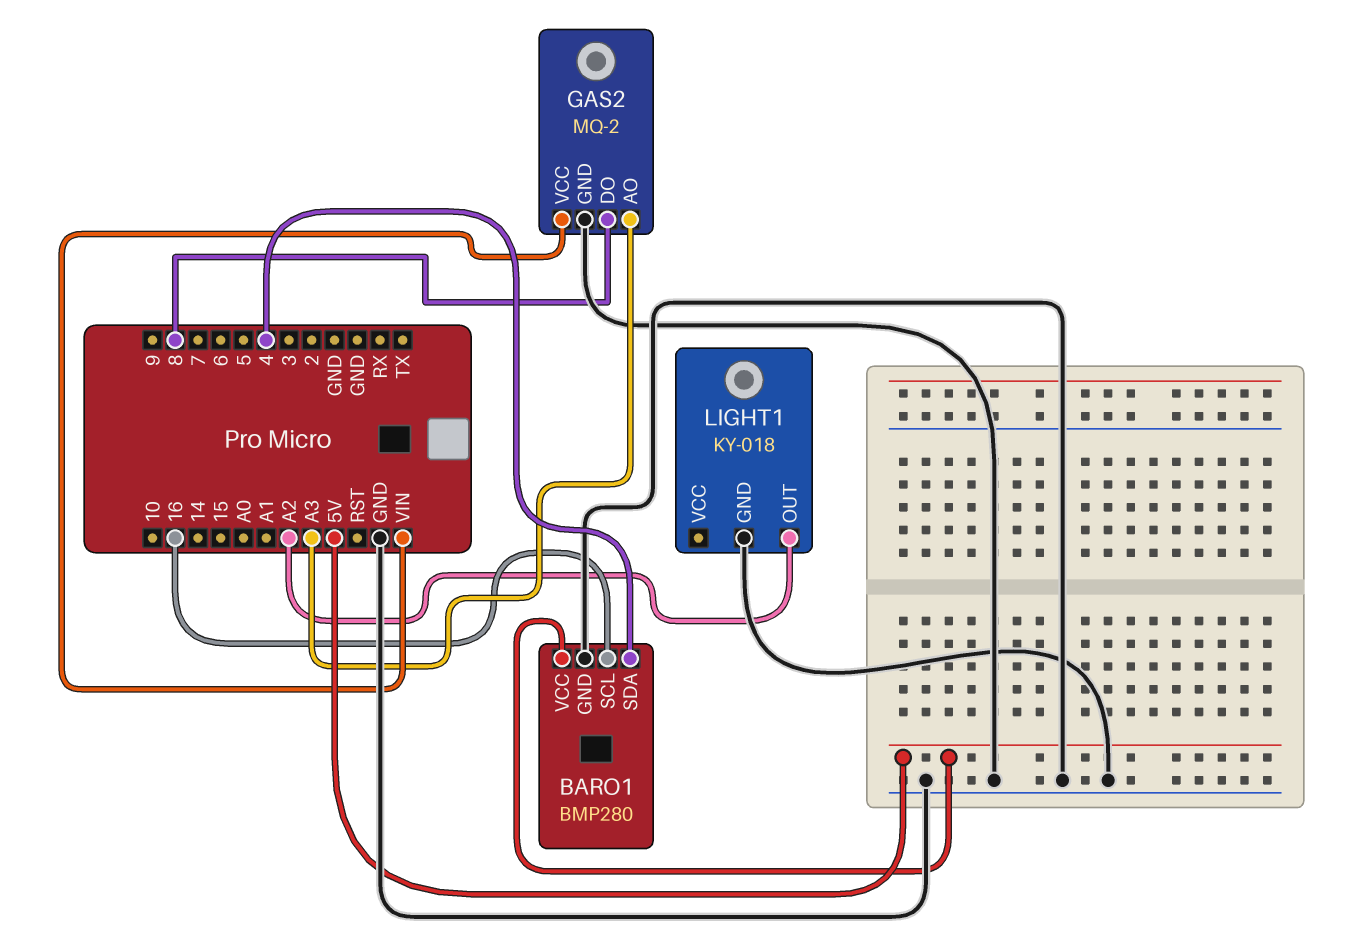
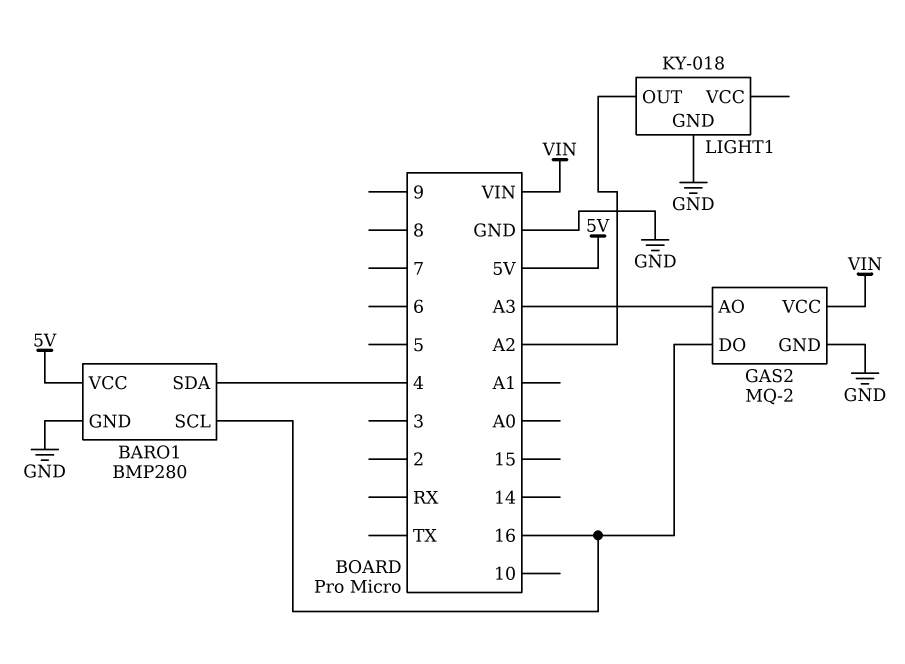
GAS2 pin DO: 8 -> 16

